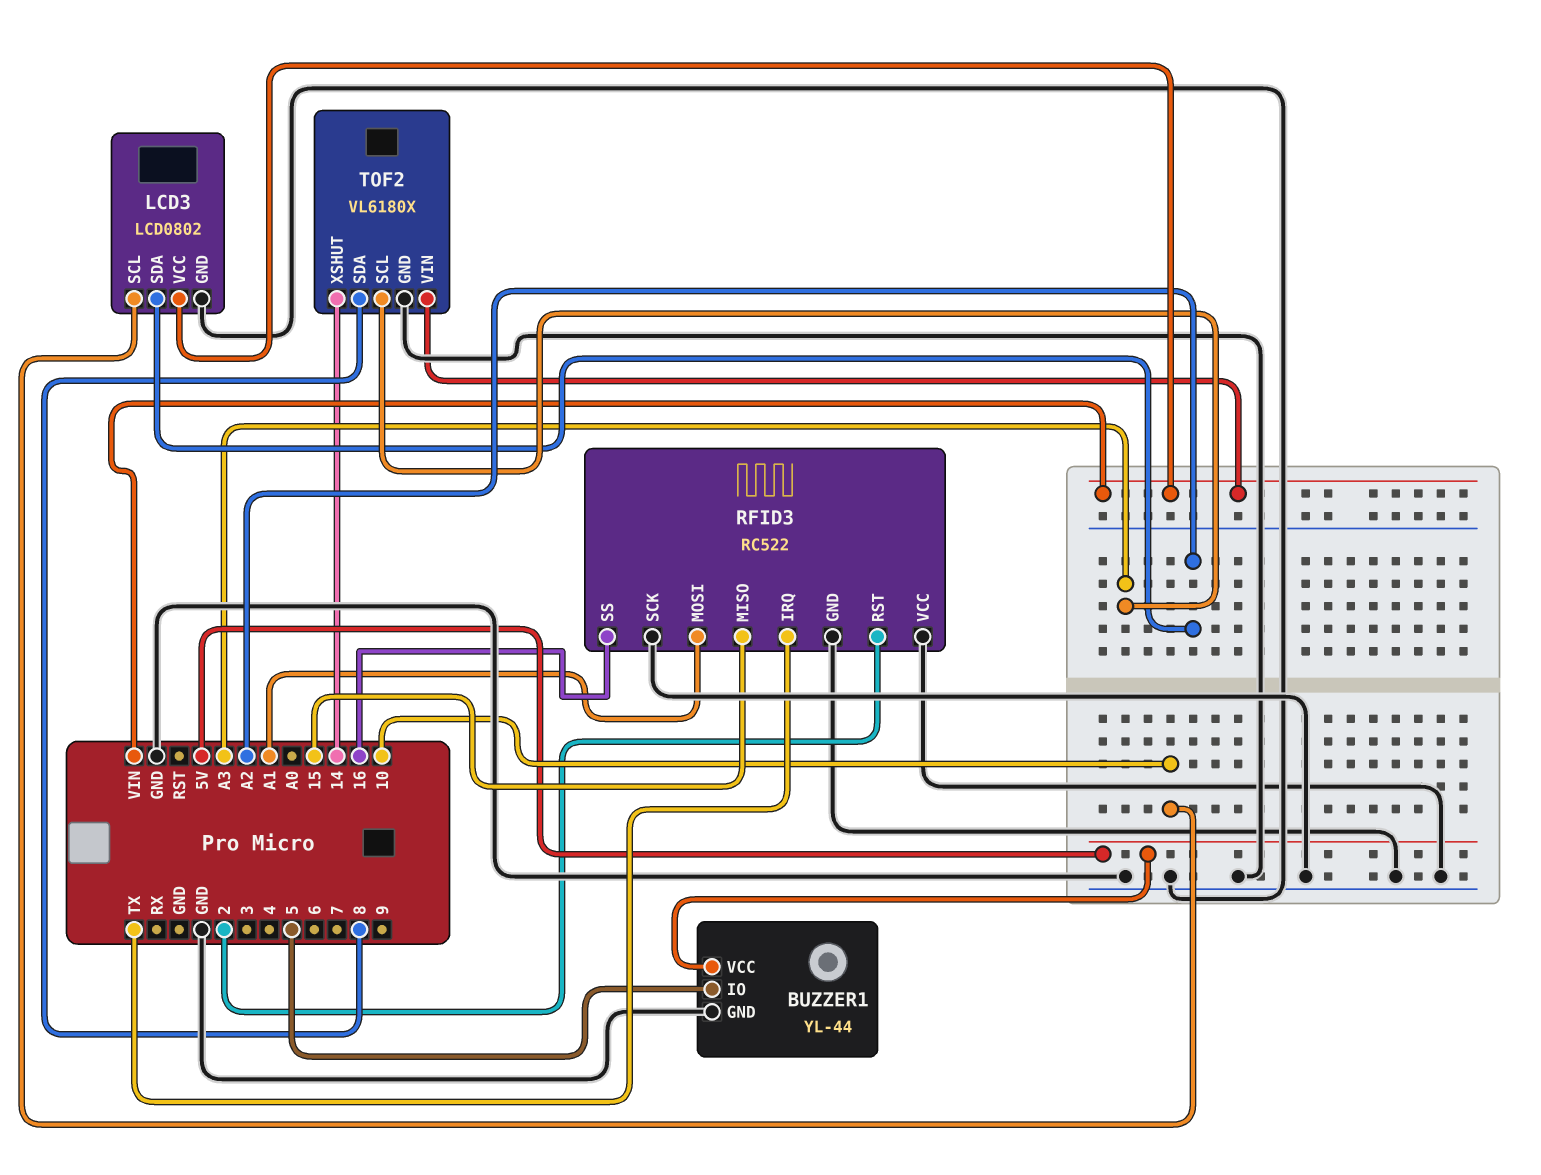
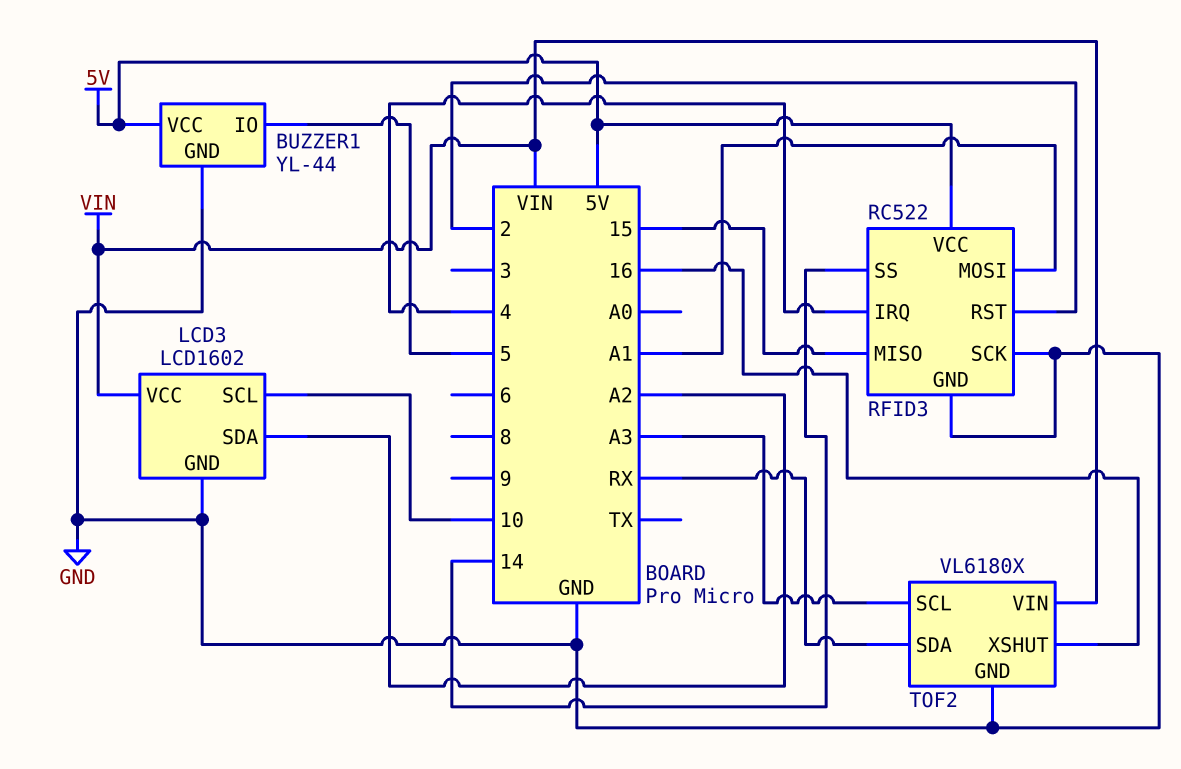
LCD3: LCD0802 -> LCD1602
RFID3 pin IRQ: TX -> 4
RFID3 pin SS: 16 -> 14
RFID3 pin VCC: GND -> 5V
TOF2 pin SDA: 8 -> RX
TOF2 pin XSHUT: 14 -> 16

